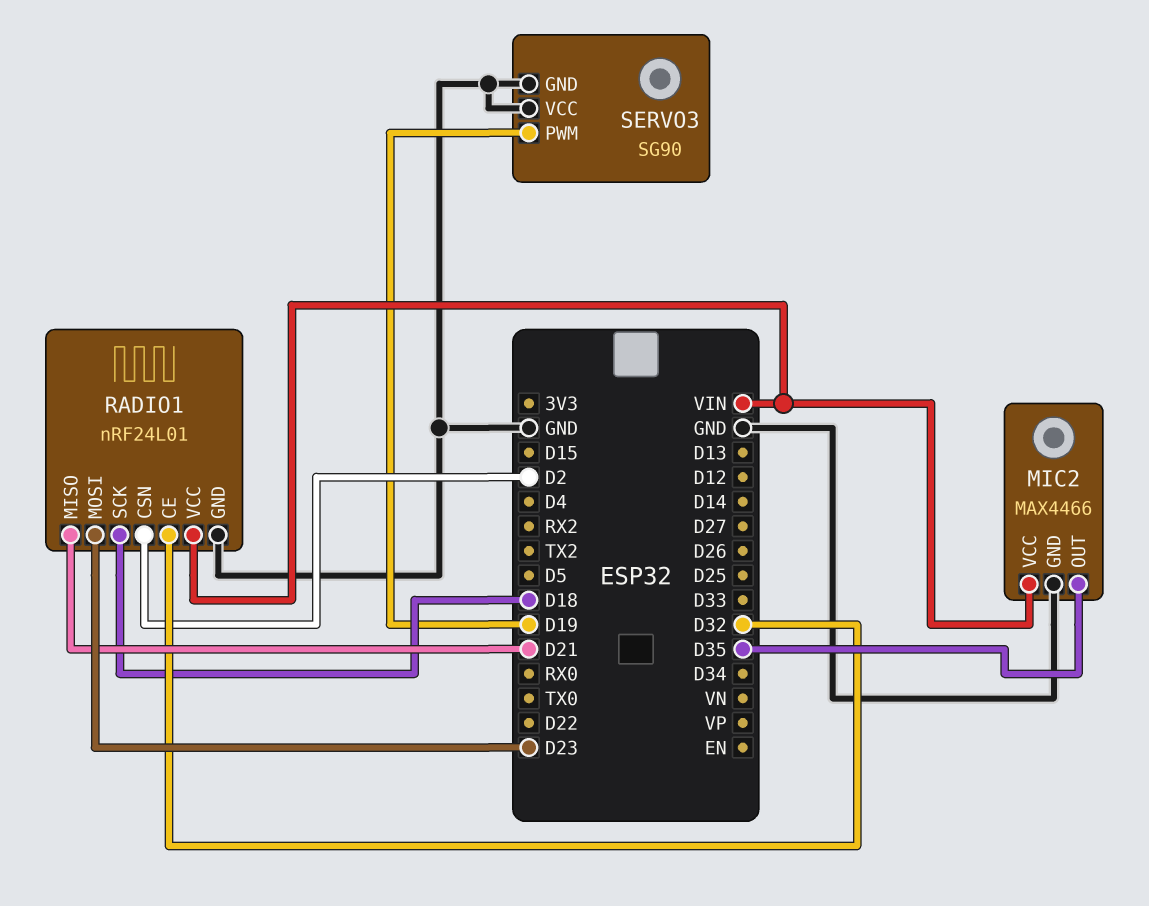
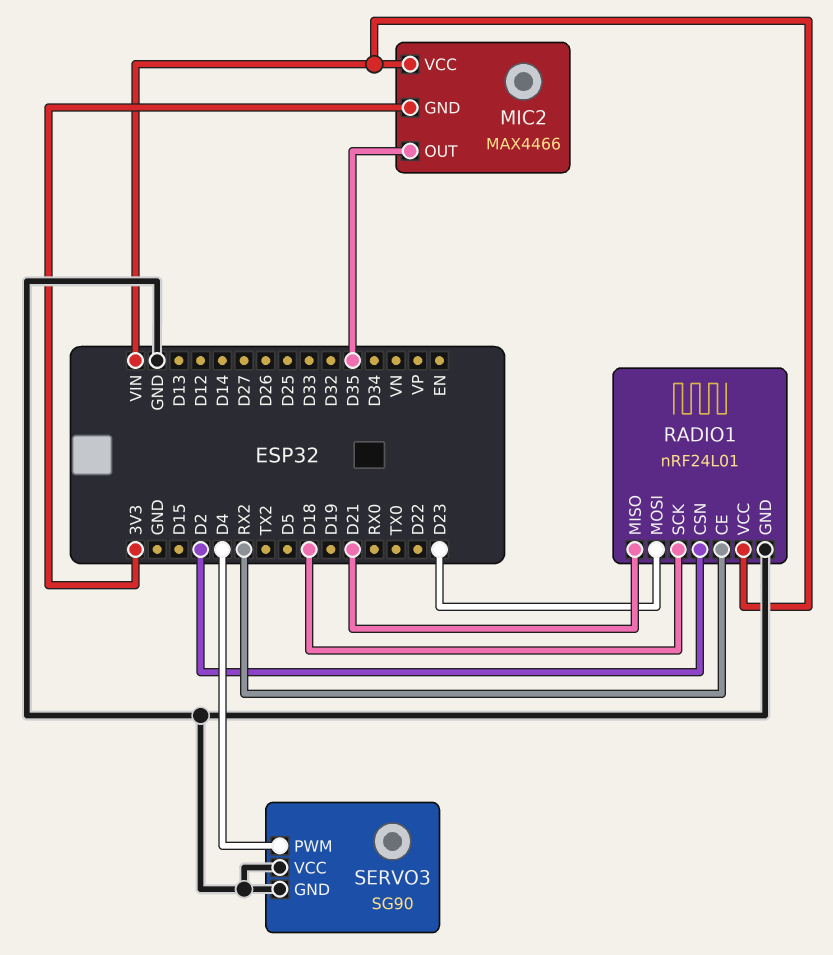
MIC2 pin GND: GND -> 3V3
RADIO1 pin CE: D32 -> RX2
SERVO3 pin PWM: D19 -> D4

